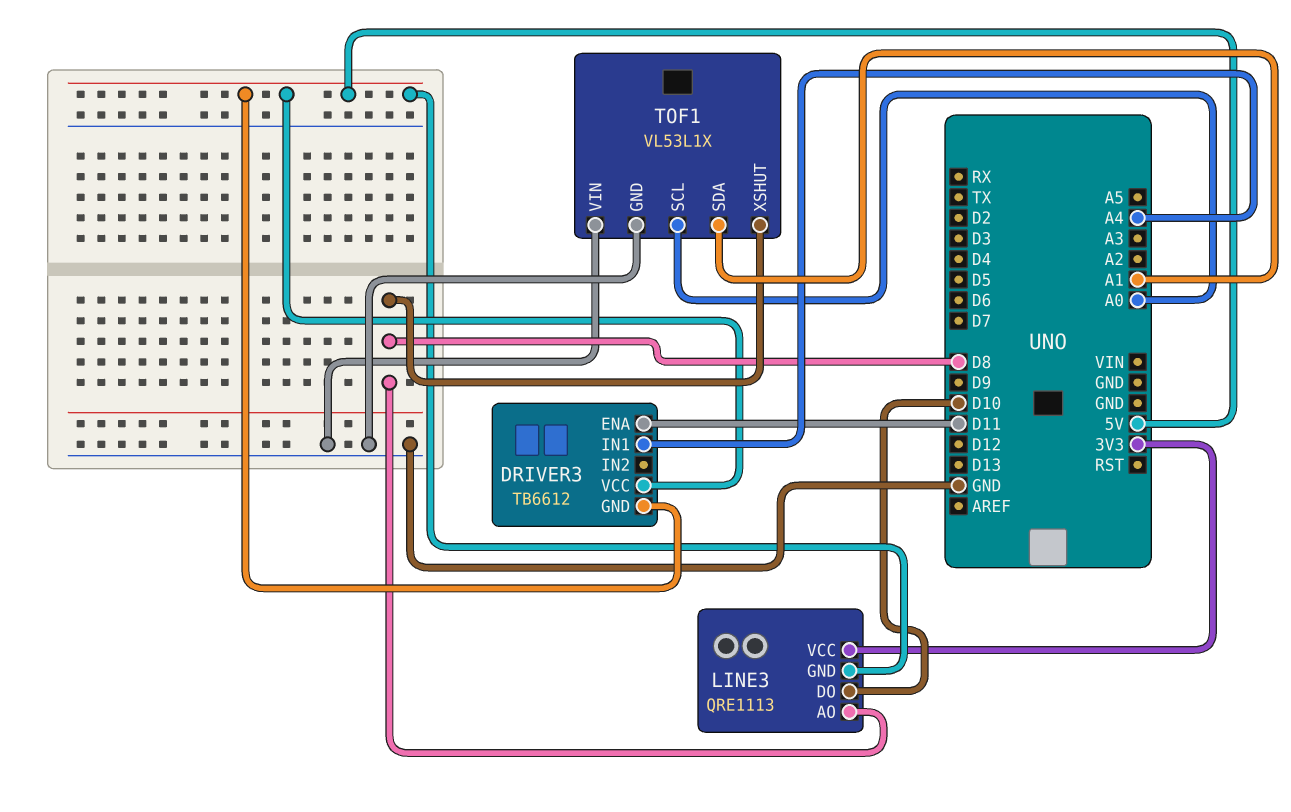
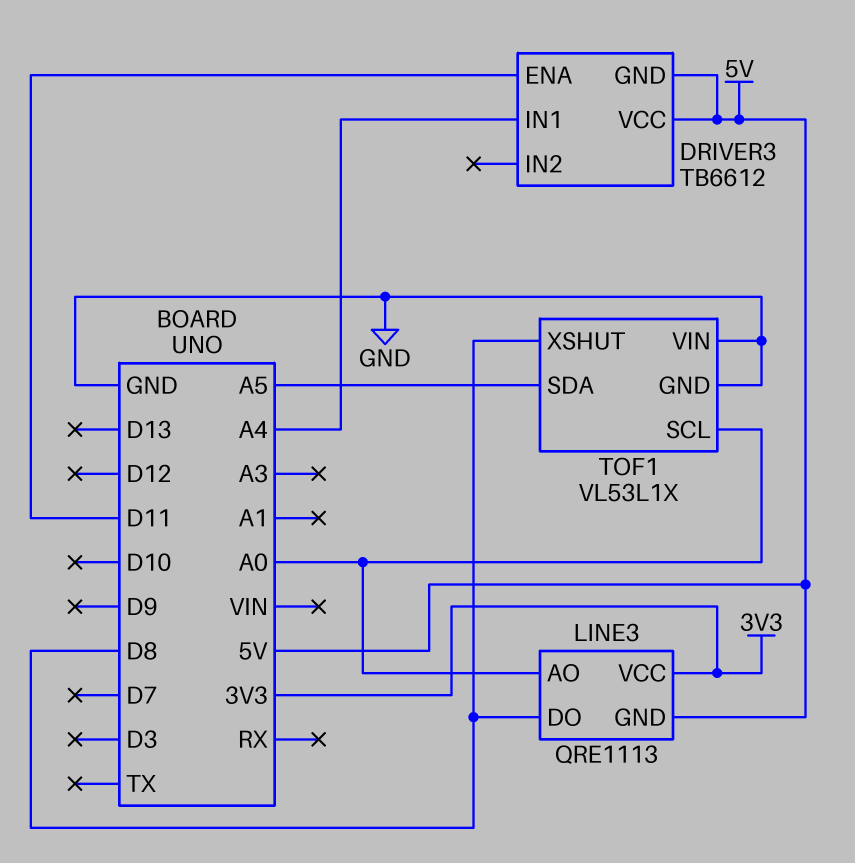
LINE3 pin AO: D8 -> A0
LINE3 pin DO: D10 -> D8
TOF1 pin SDA: A1 -> A5

